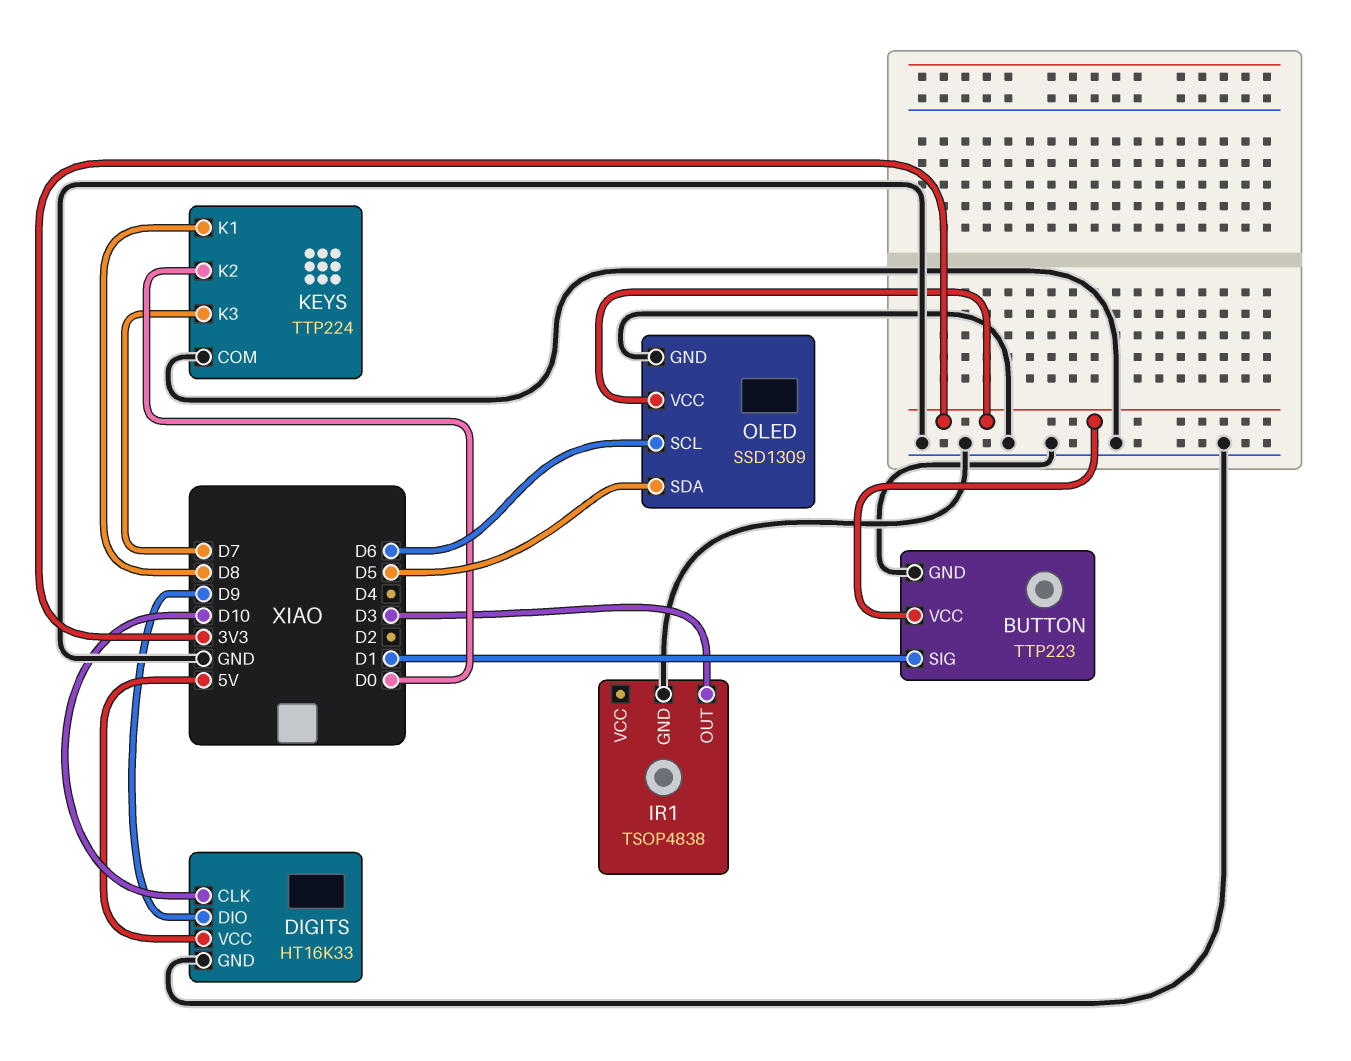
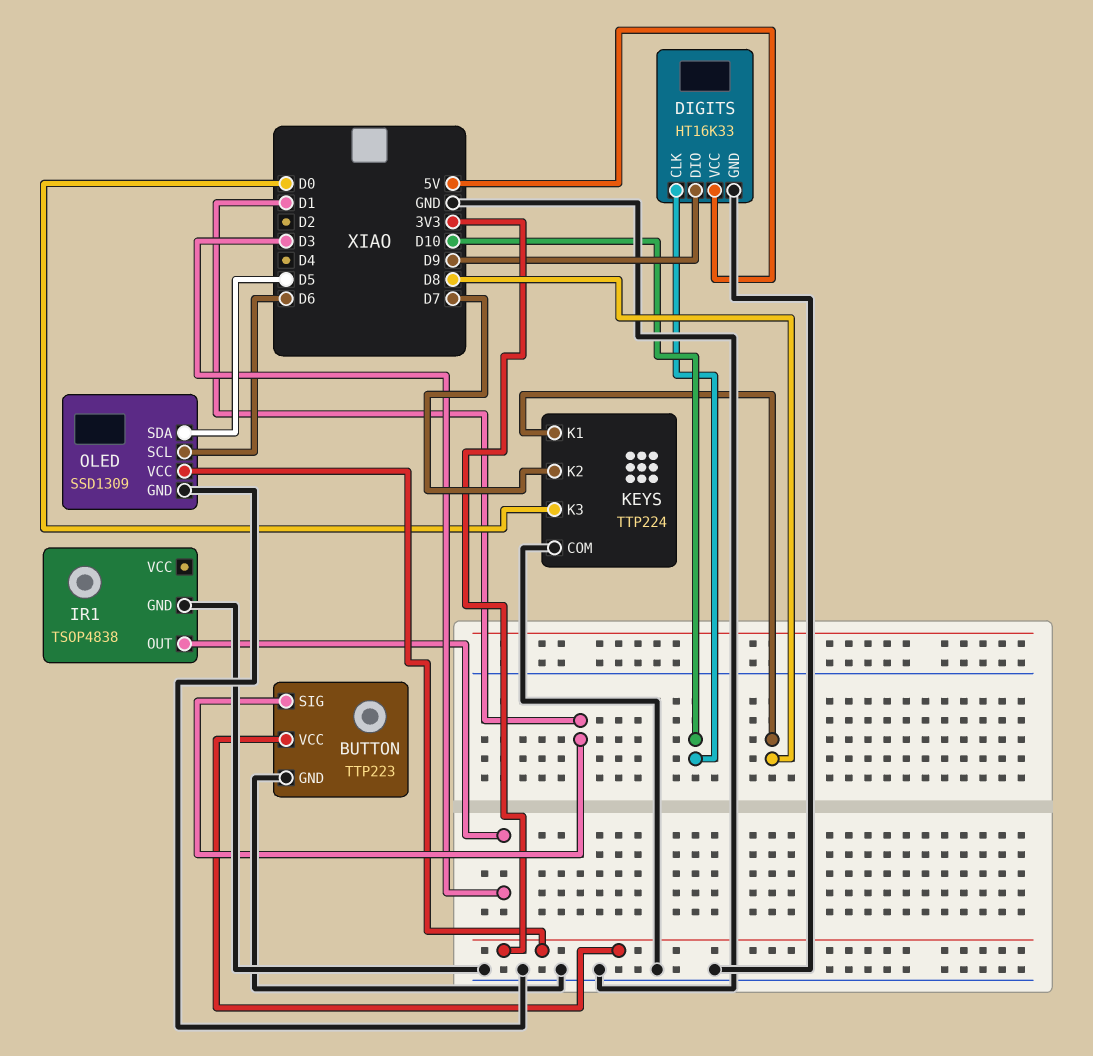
KEYS pin K2: D0 -> D7
KEYS pin K3: D7 -> D0

